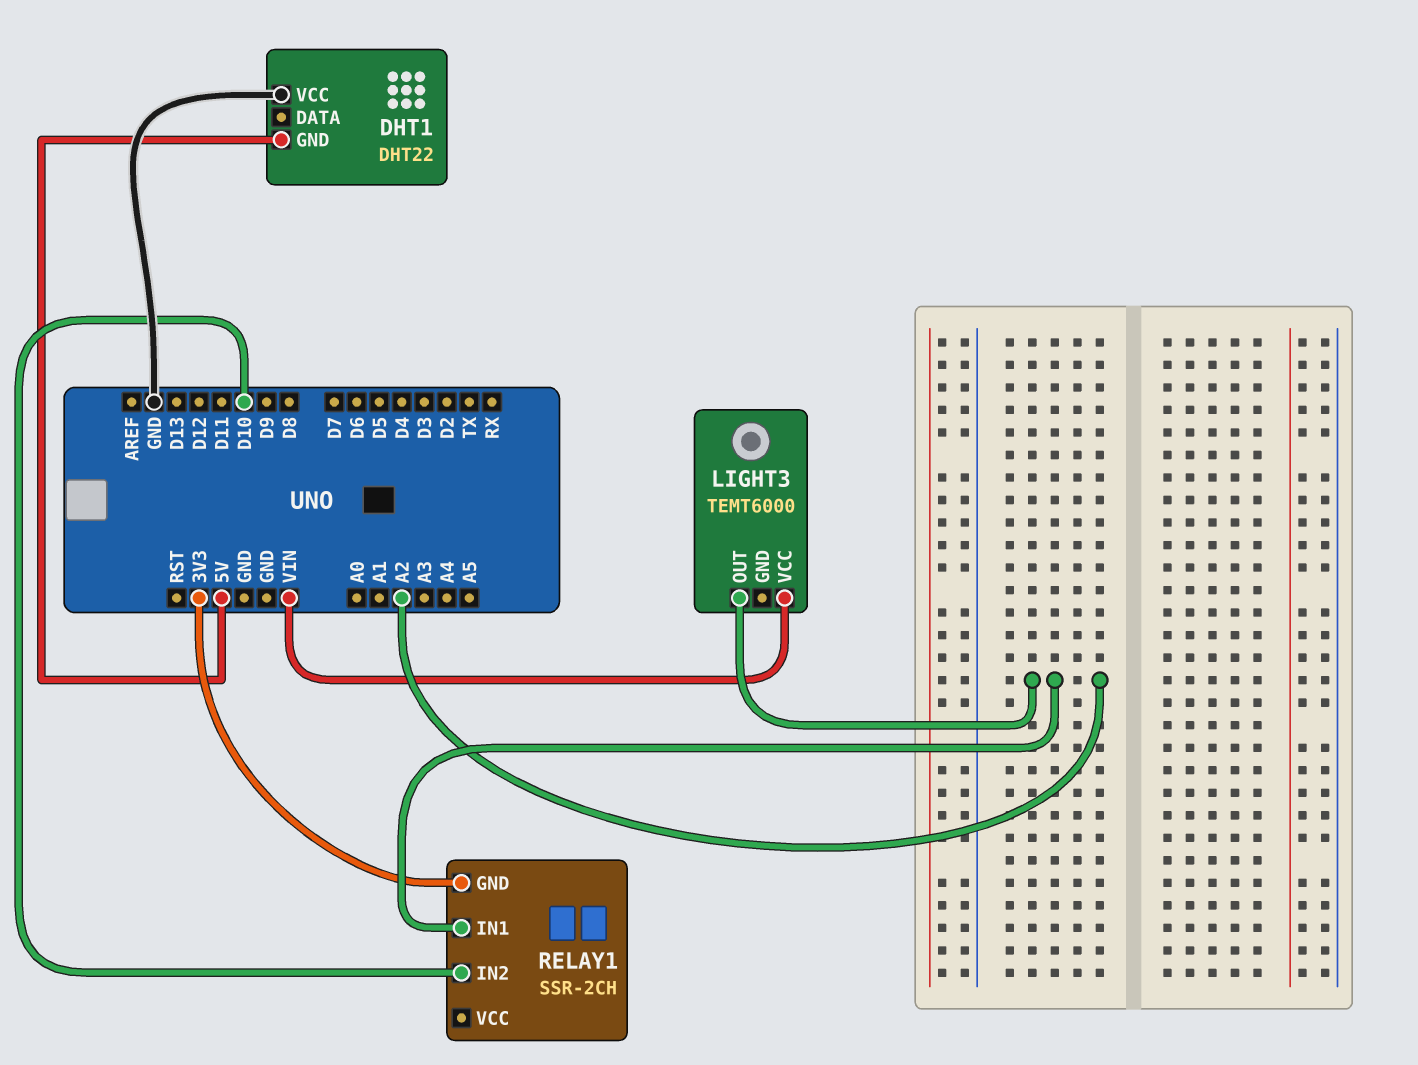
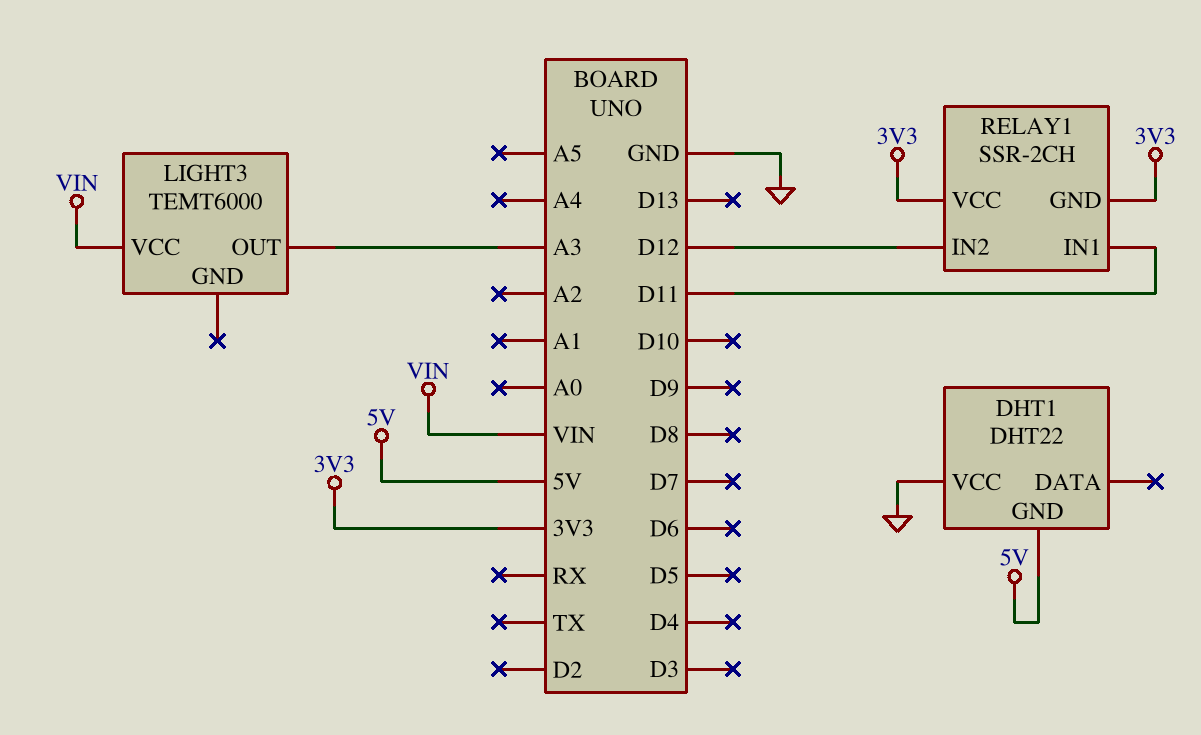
LIGHT3 pin OUT: A2 -> A3
RELAY1 pin IN1: A2 -> D11
RELAY1 pin IN2: D10 -> D12
RELAY1 pin VCC: none -> 3V3

